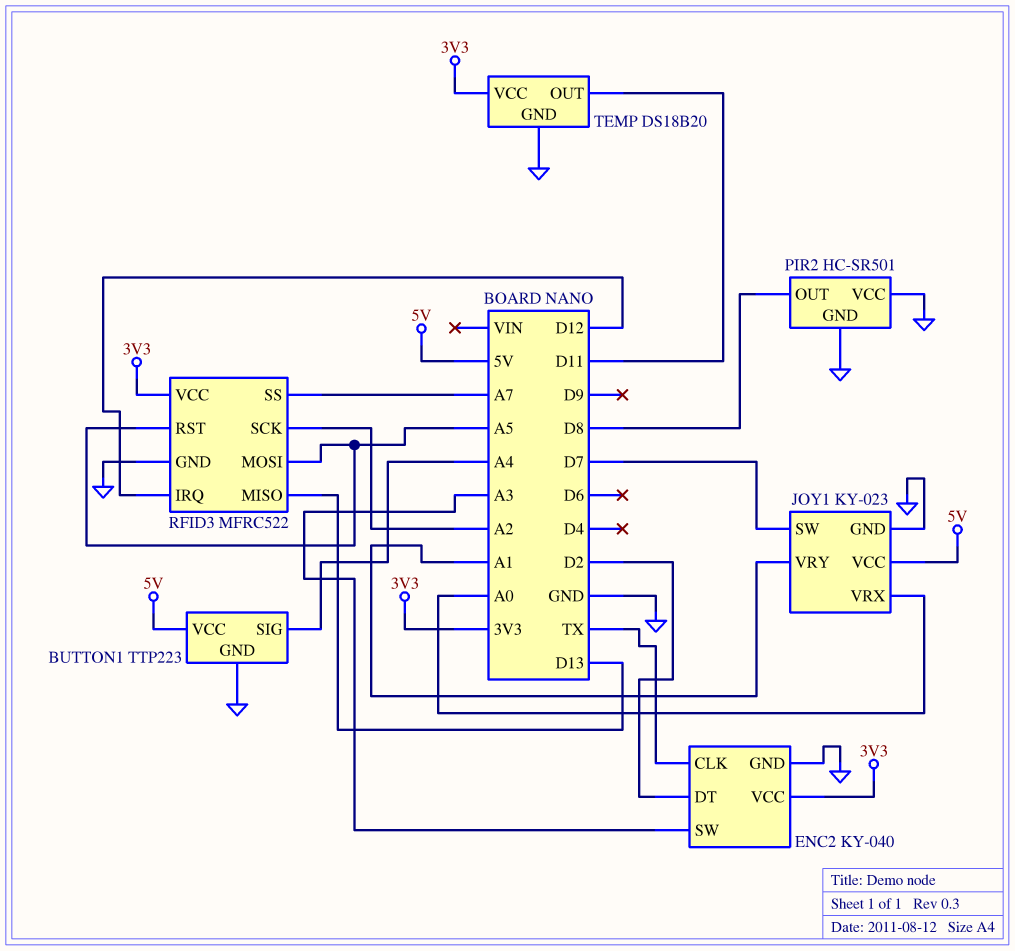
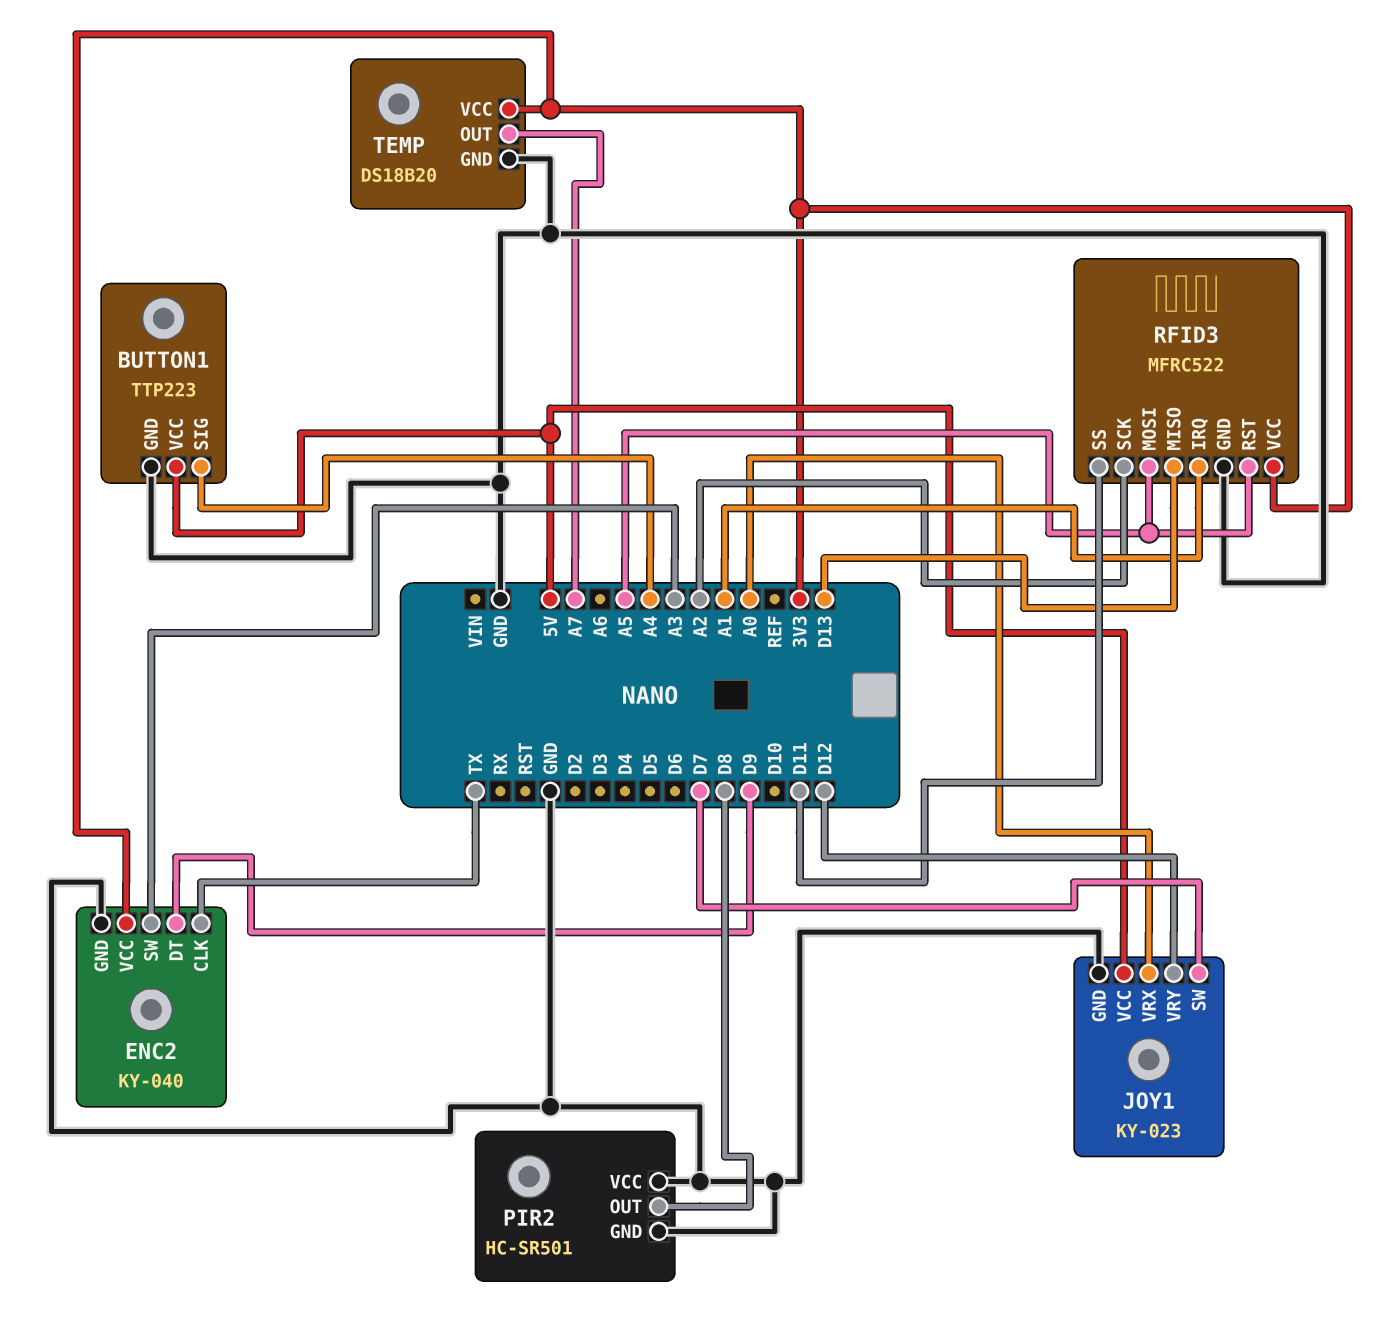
ENC2 pin DT: D2 -> D9
JOY1 pin VRY: A1 -> D12
RFID3 pin IRQ: D12 -> A1
RFID3 pin SS: A7 -> D11
TEMP pin OUT: D11 -> A7

